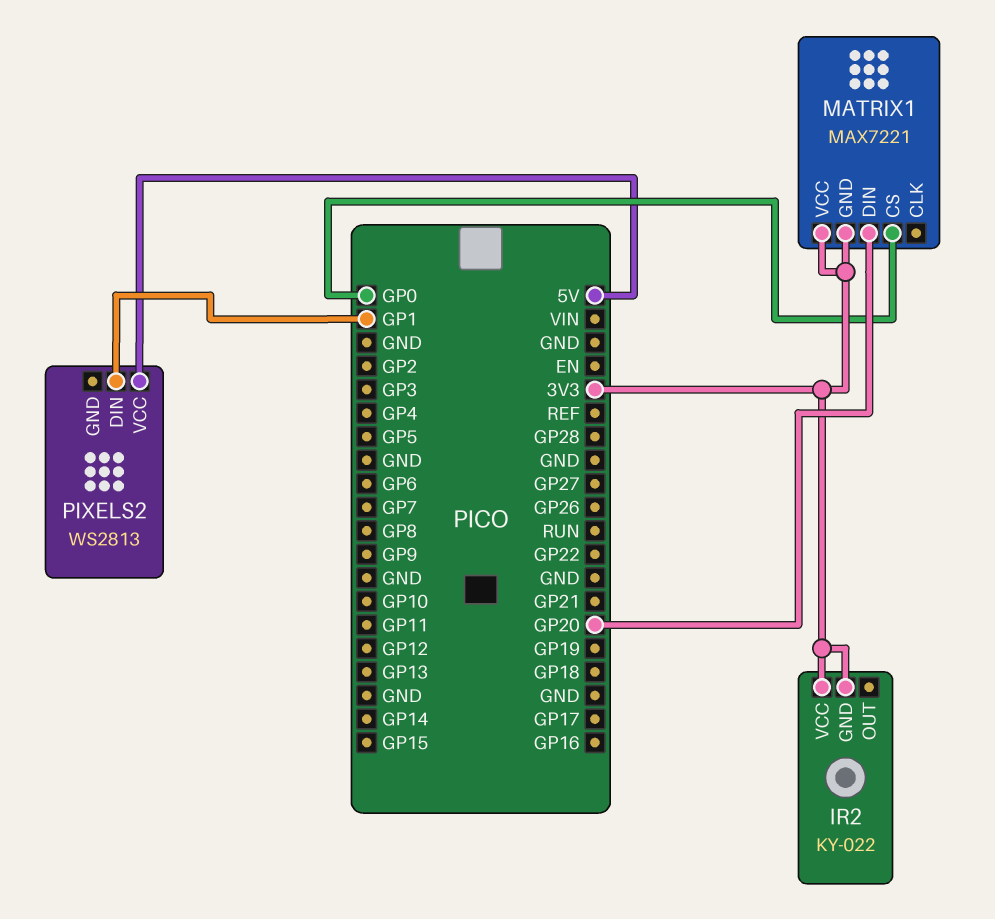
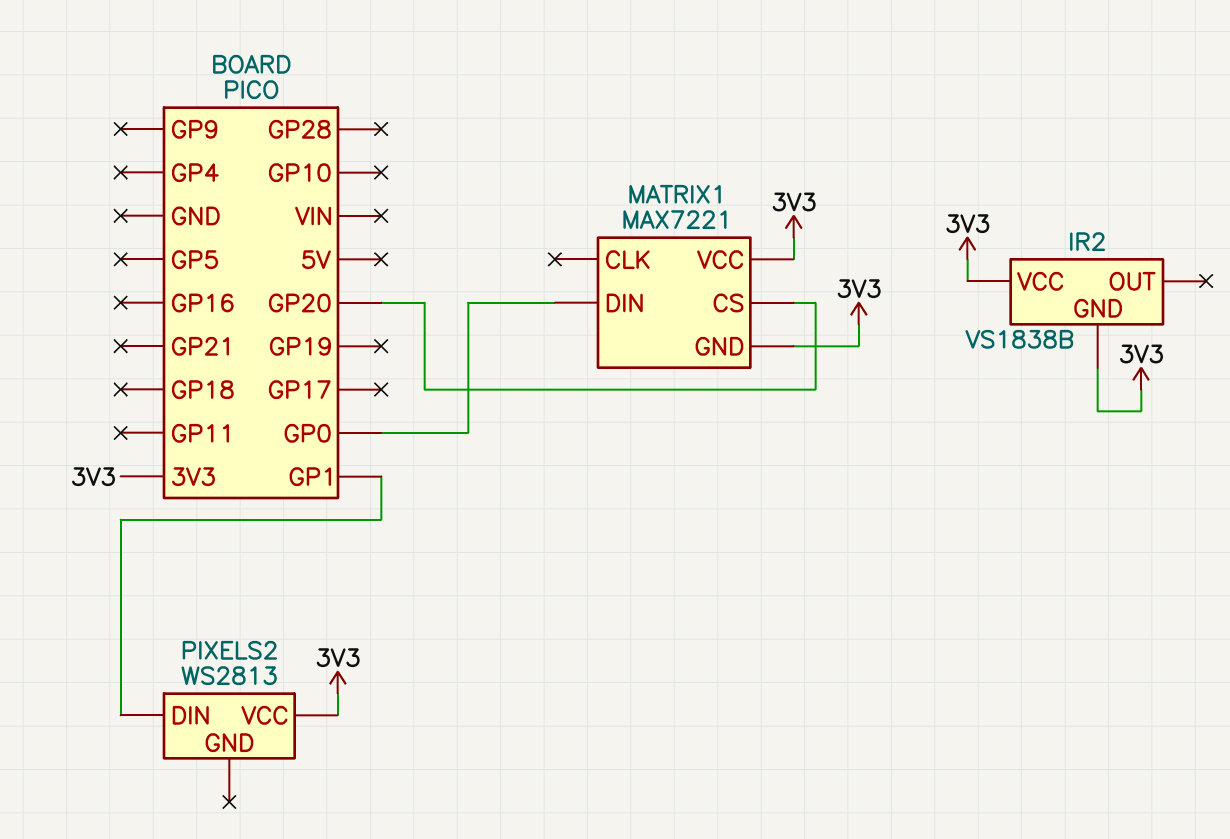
IR2: KY-022 -> VS1838B
MATRIX1 pin CS: GP0 -> GP20
MATRIX1 pin DIN: GP20 -> GP0
PIXELS2 pin VCC: 5V -> 3V3

